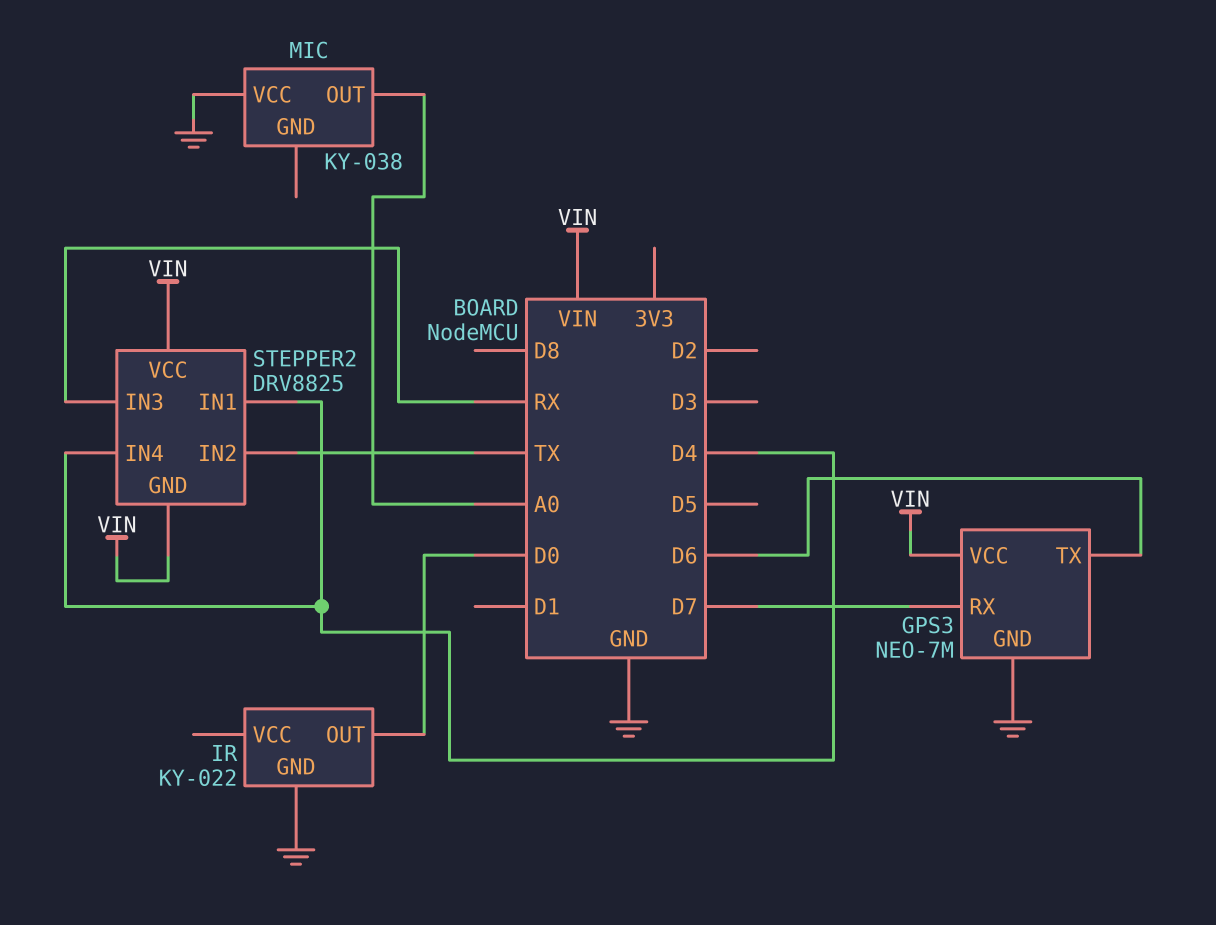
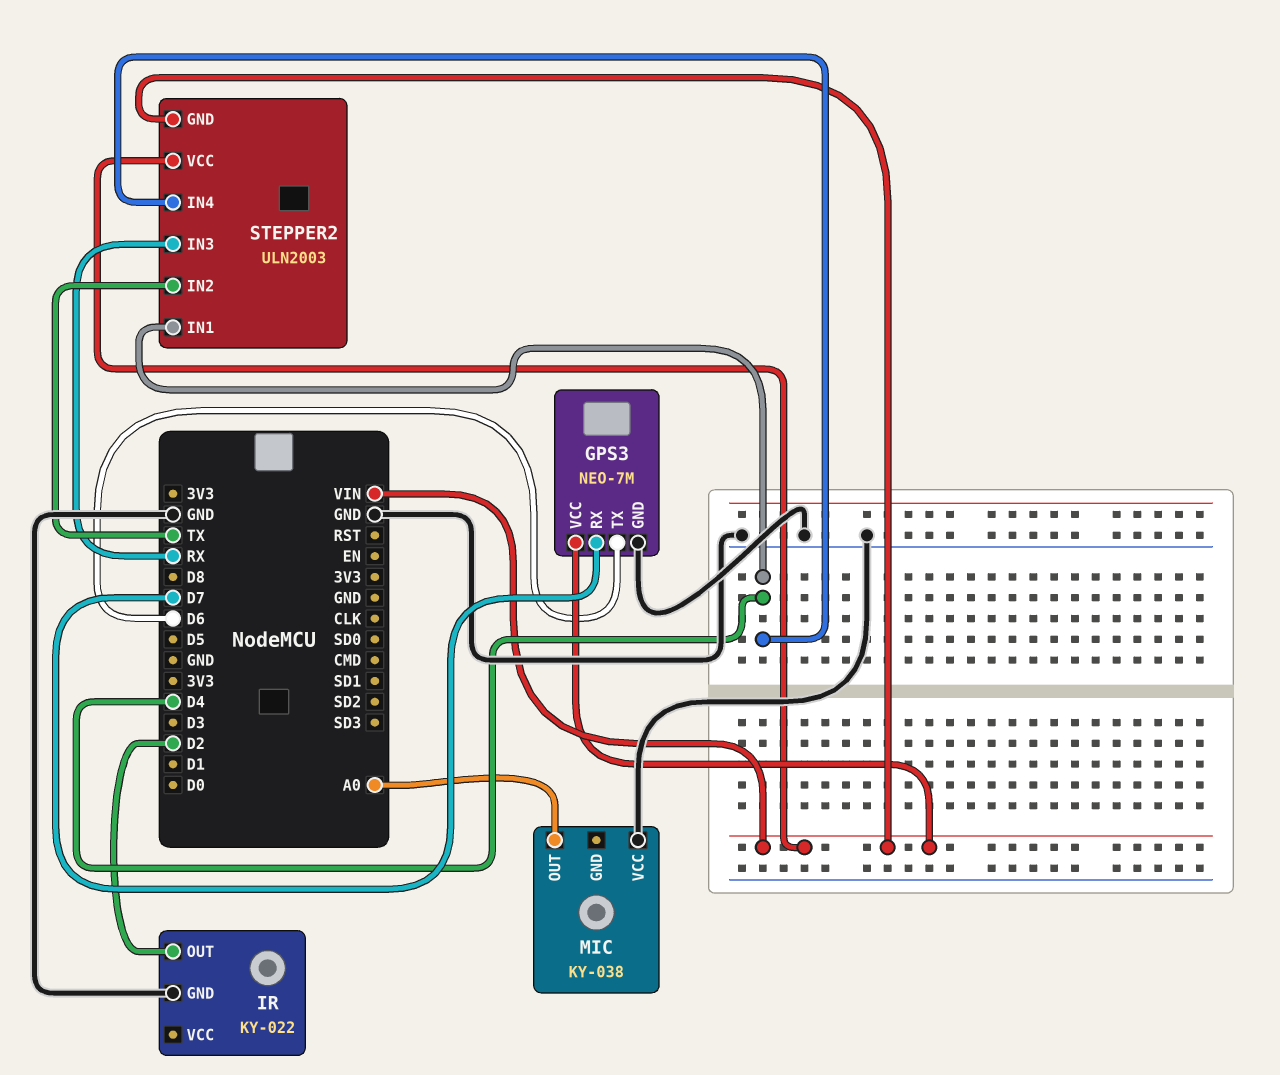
IR pin OUT: D0 -> D2
STEPPER2: DRV8825 -> ULN2003

